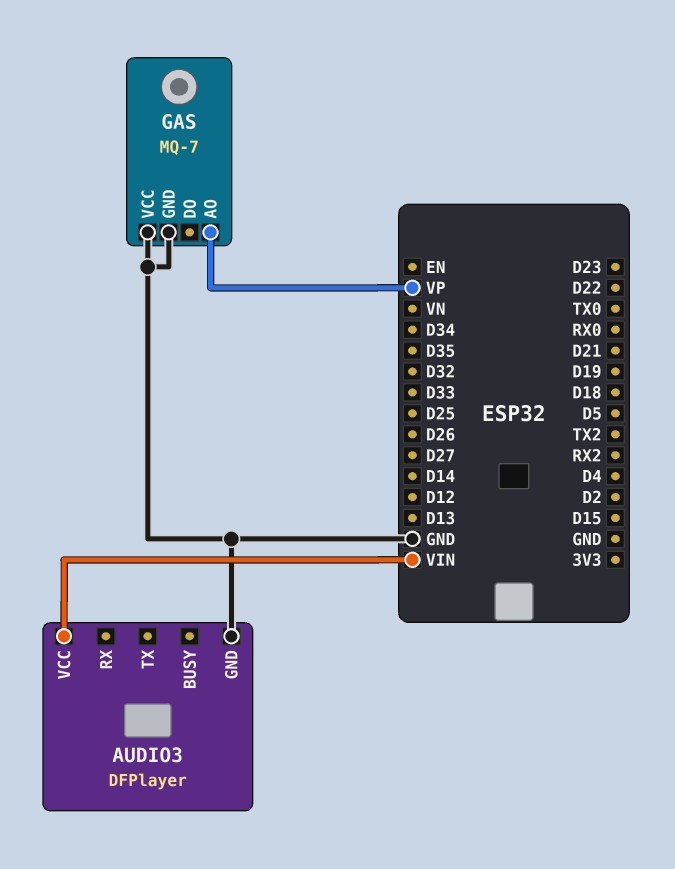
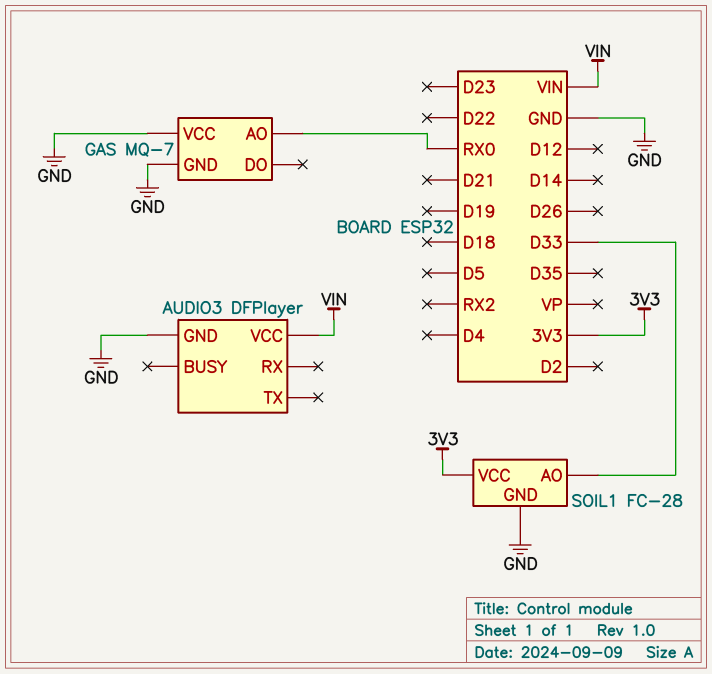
GAS pin AO: VP -> RX0
SOIL1: none -> FC-28
SOIL1 pin AO: none -> D33
SOIL1 pin GND: none -> GND
SOIL1 pin VCC: none -> 3V3

